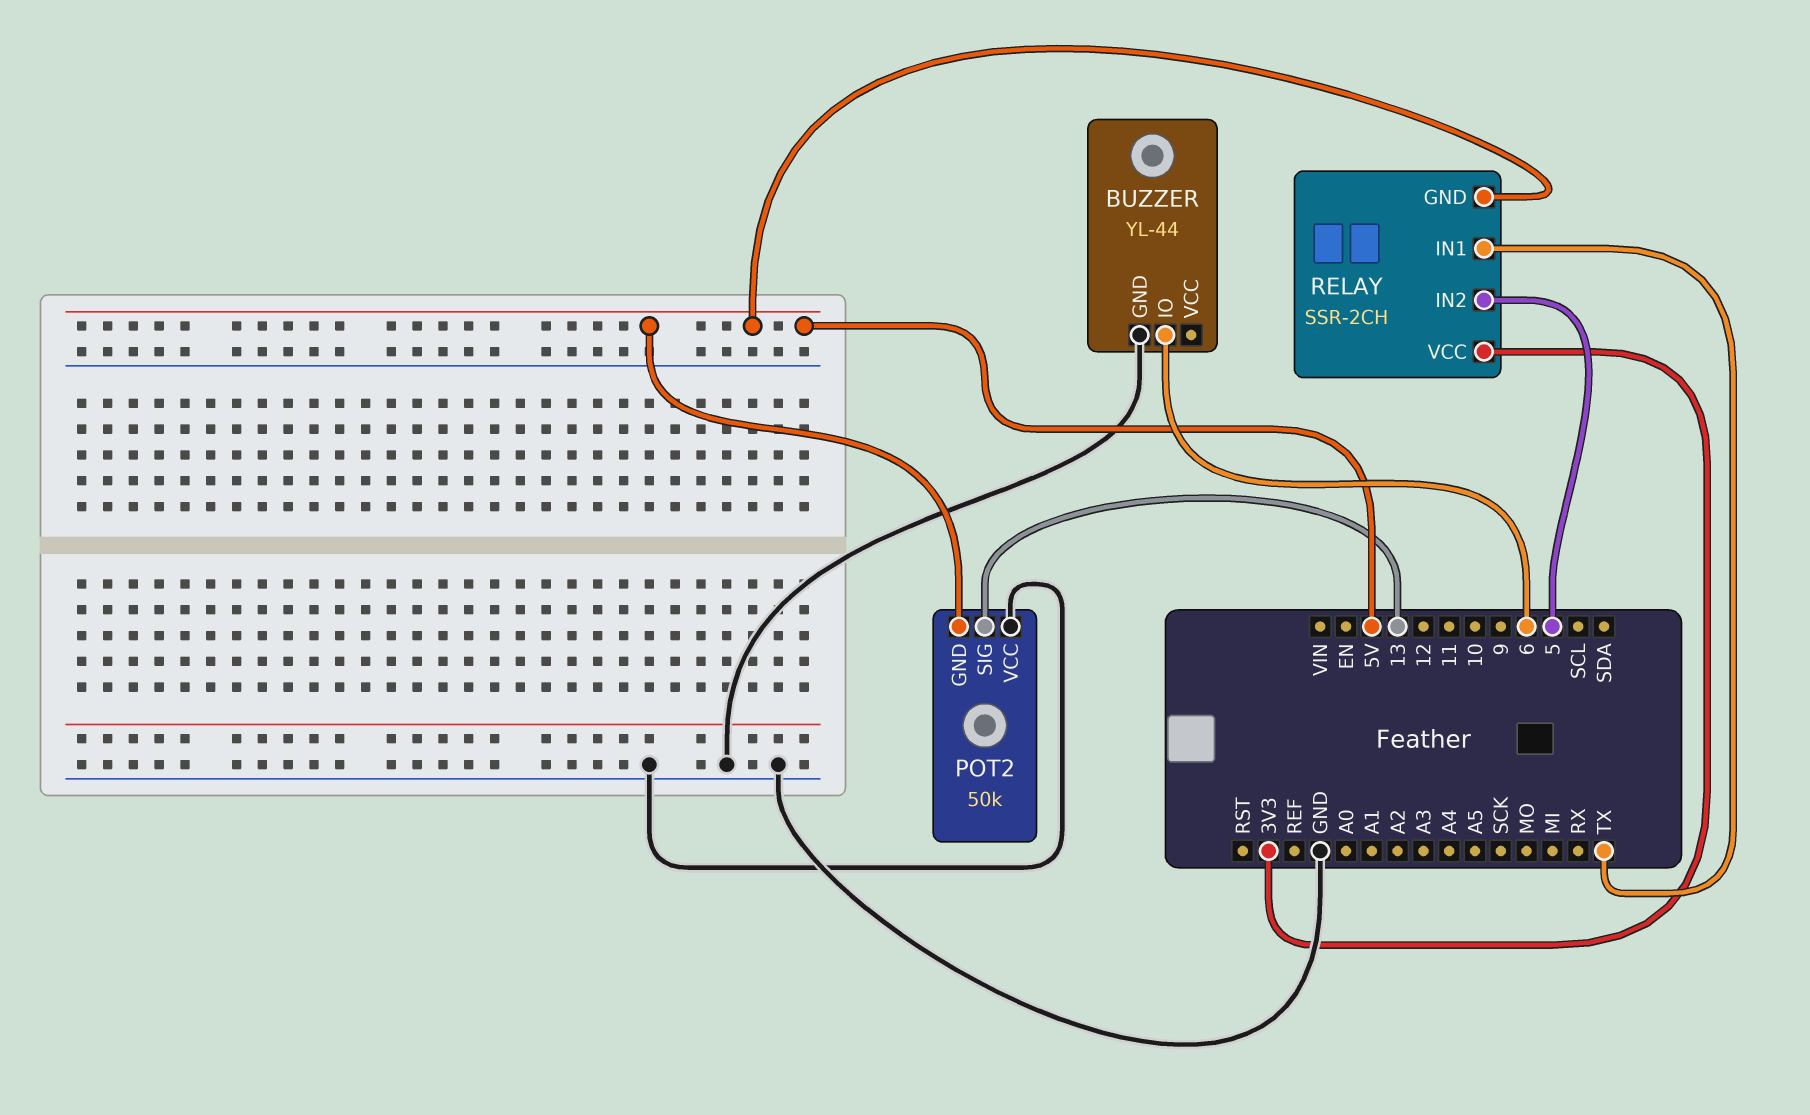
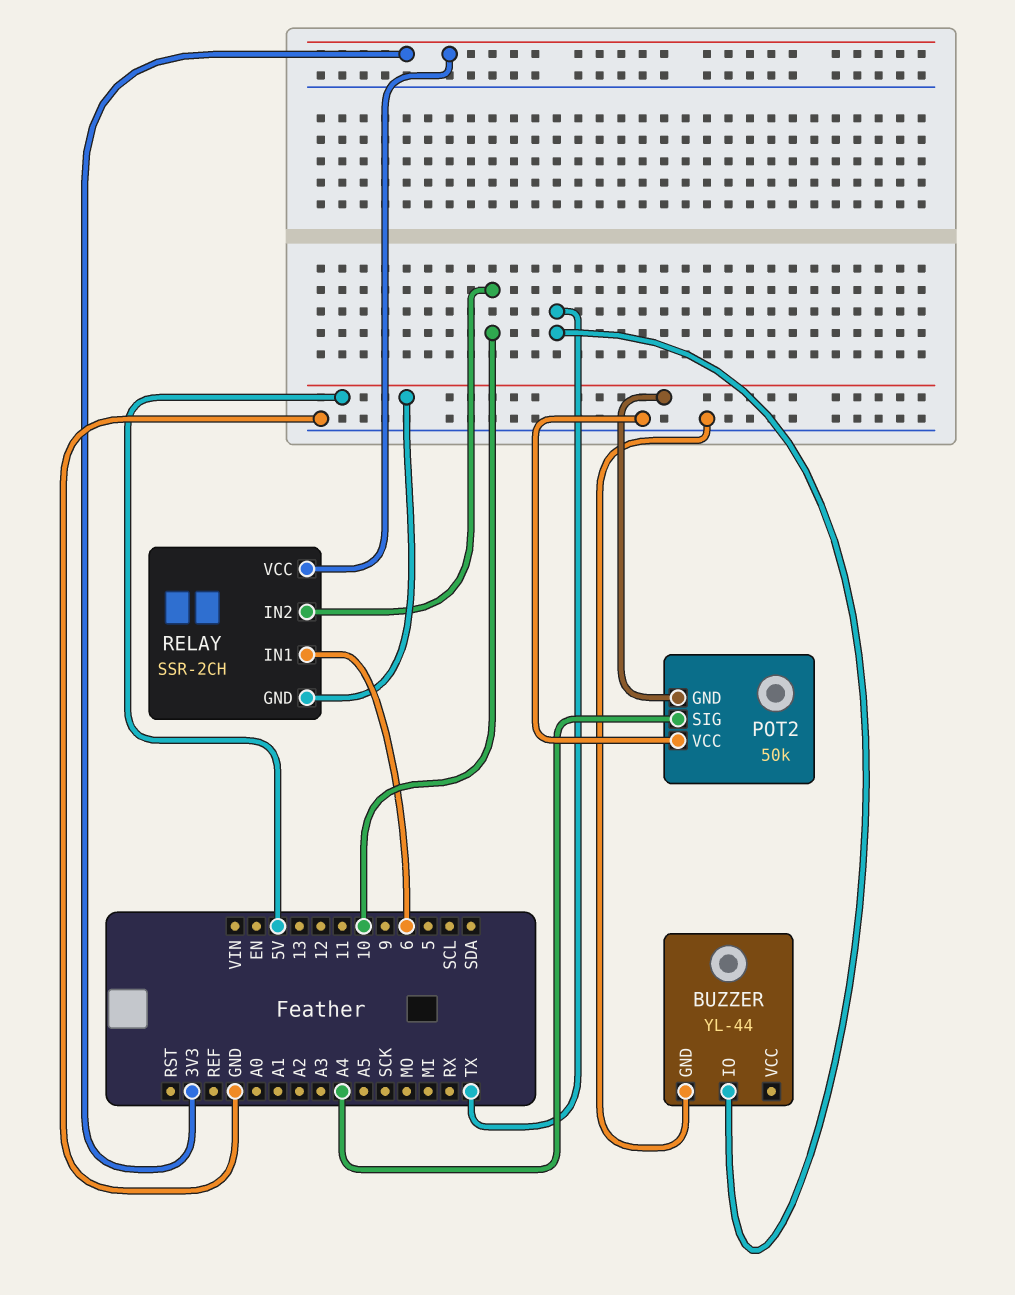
BUZZER pin IO: 6 -> TX
POT2 pin SIG: 13 -> A4
RELAY pin IN1: TX -> 6
RELAY pin IN2: 5 -> 10

